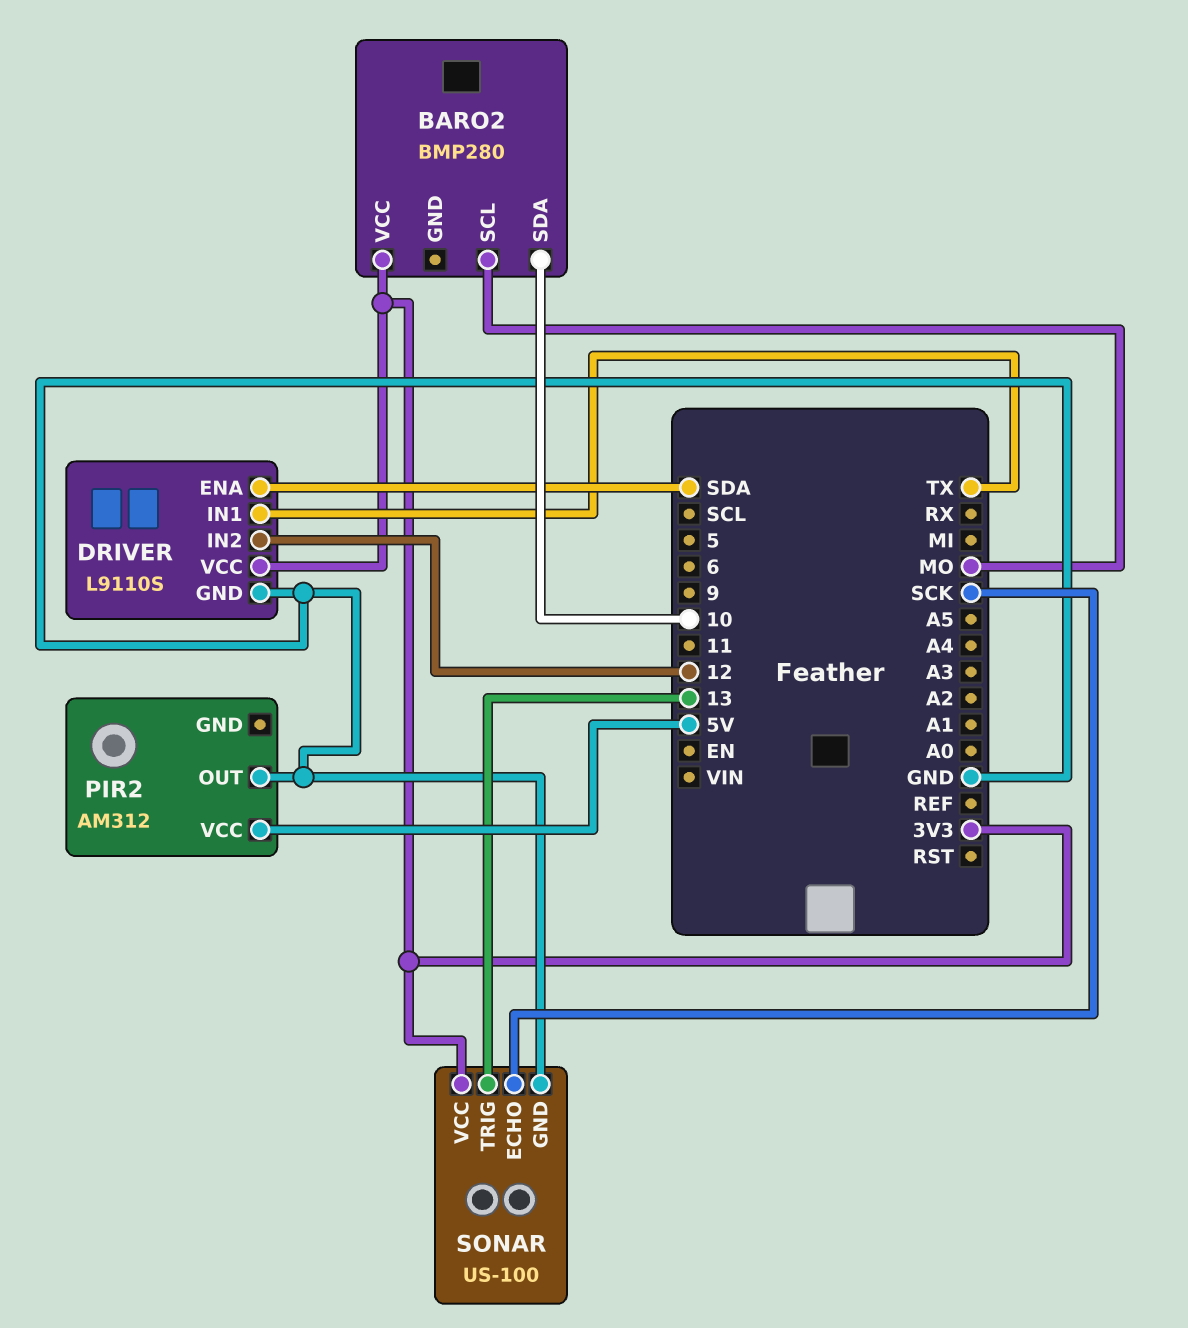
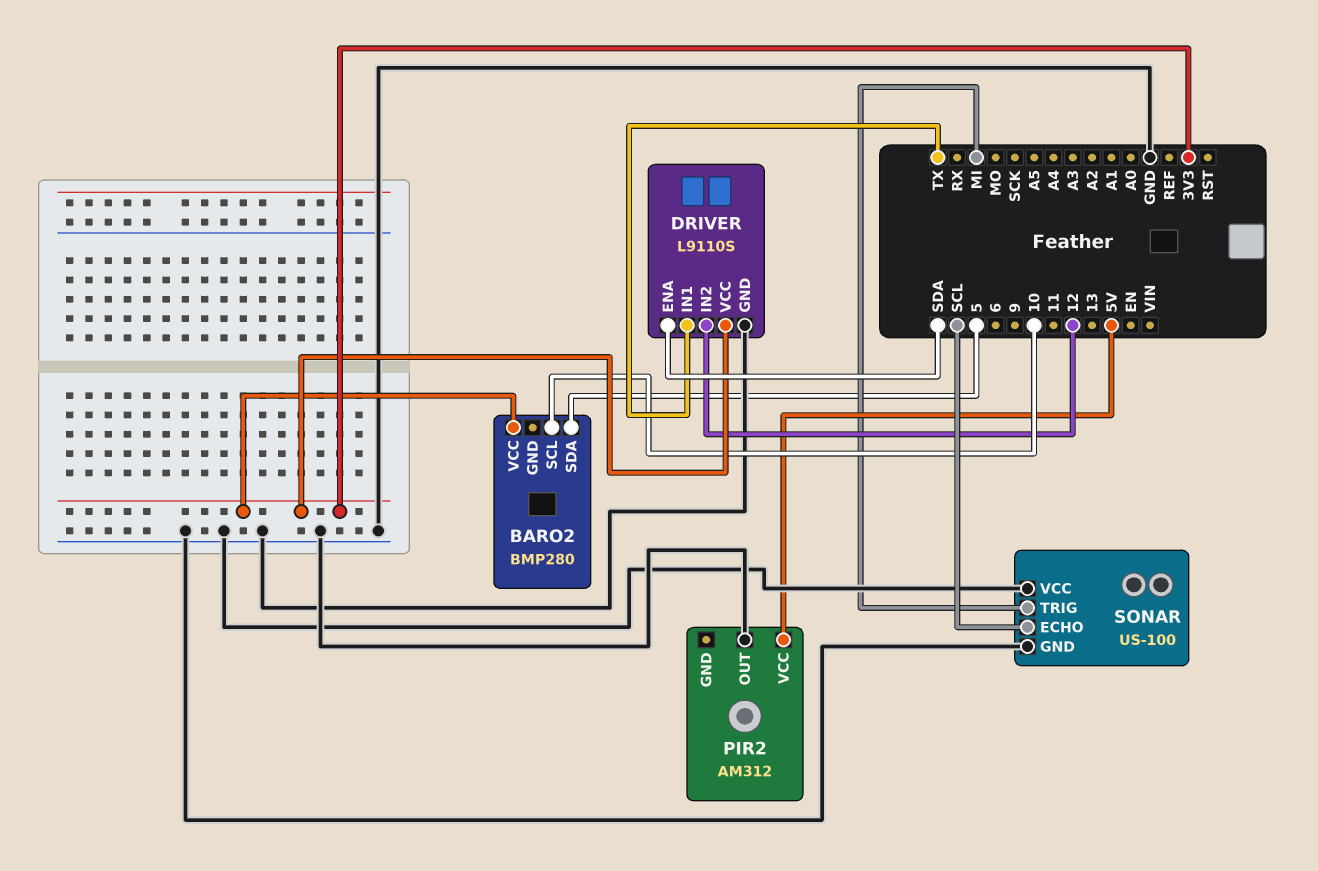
BARO2 pin SCL: MO -> 10
BARO2 pin SDA: 10 -> 5
SONAR pin ECHO: SCK -> SCL
SONAR pin TRIG: 13 -> MI
SONAR pin VCC: 3V3 -> GND

